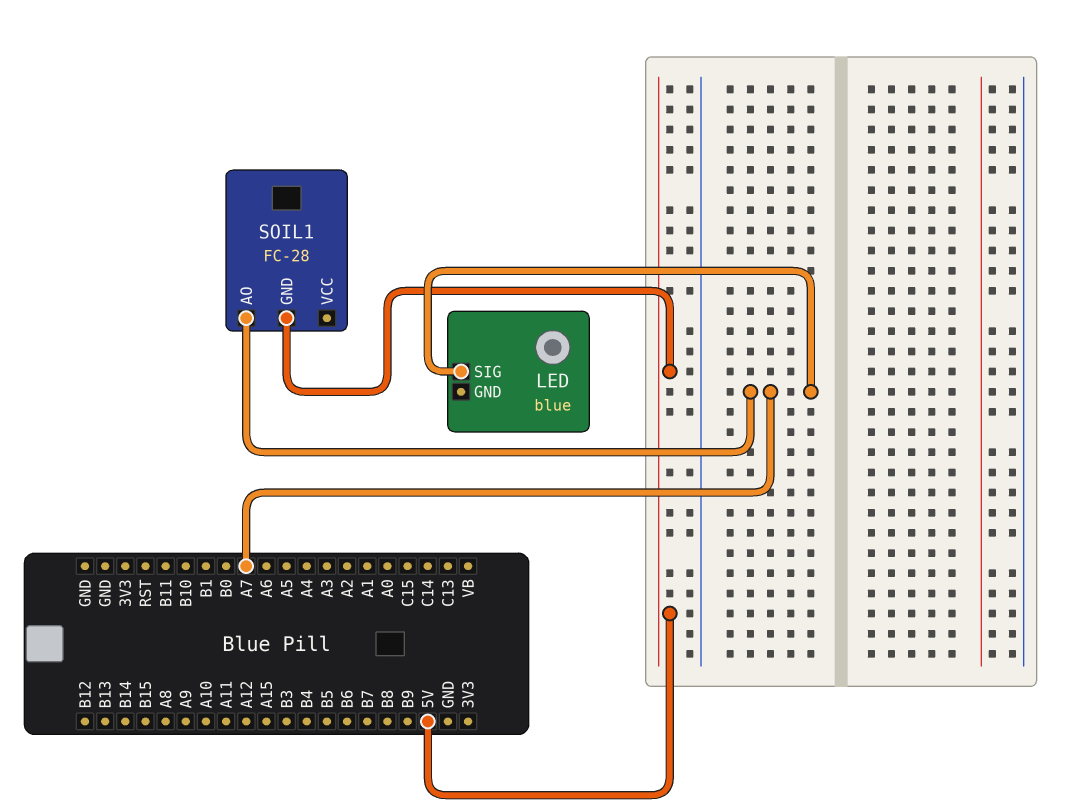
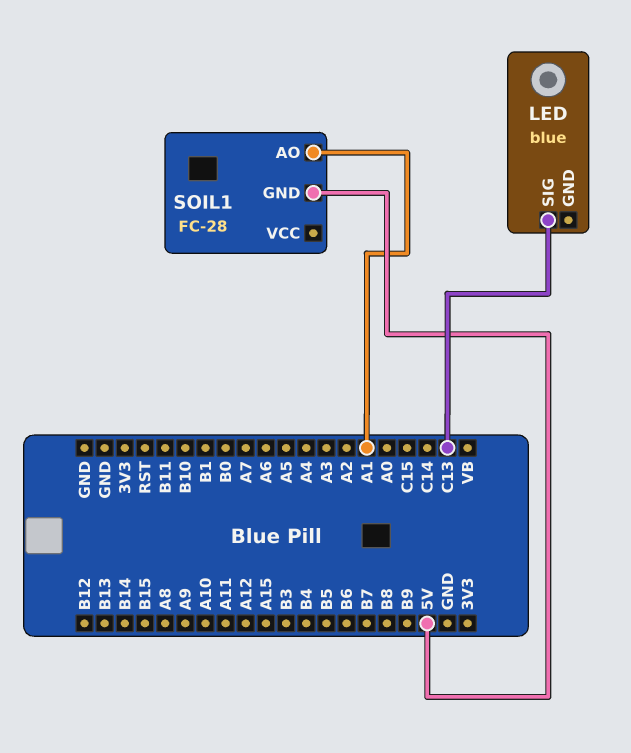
LED pin SIG: A7 -> C13
SOIL1 pin AO: A7 -> A1

